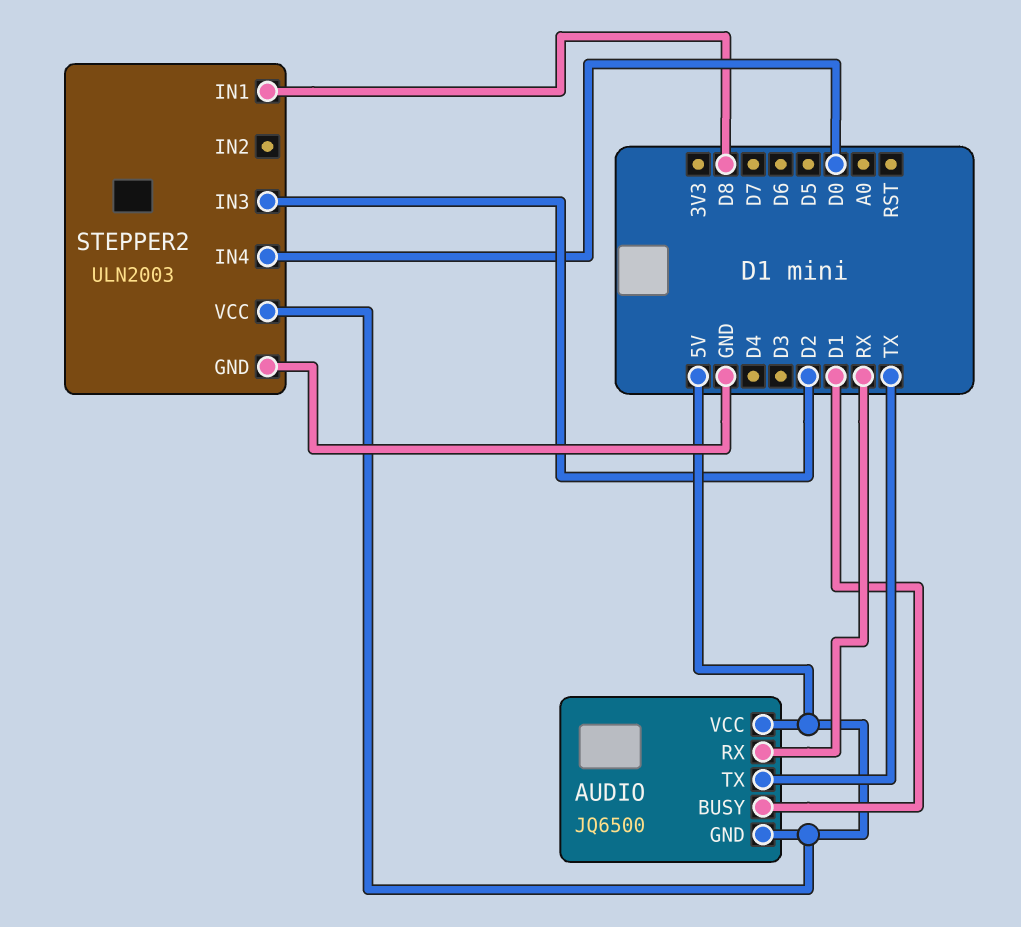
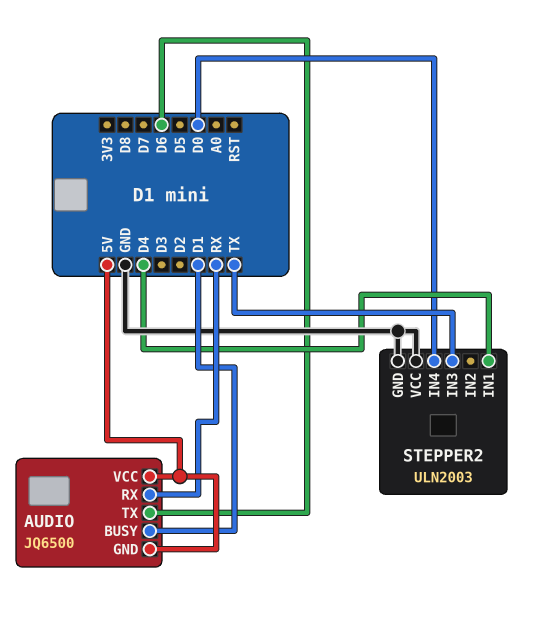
AUDIO pin TX: TX -> D6
STEPPER2 pin IN1: D8 -> D4
STEPPER2 pin IN3: D2 -> TX
STEPPER2 pin VCC: 5V -> GND

